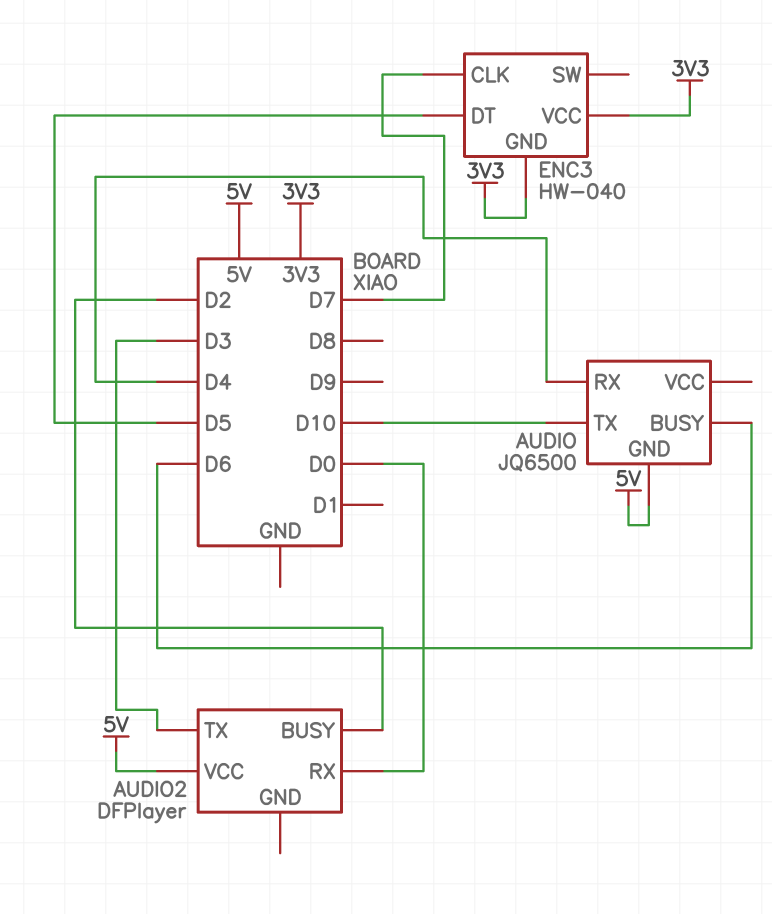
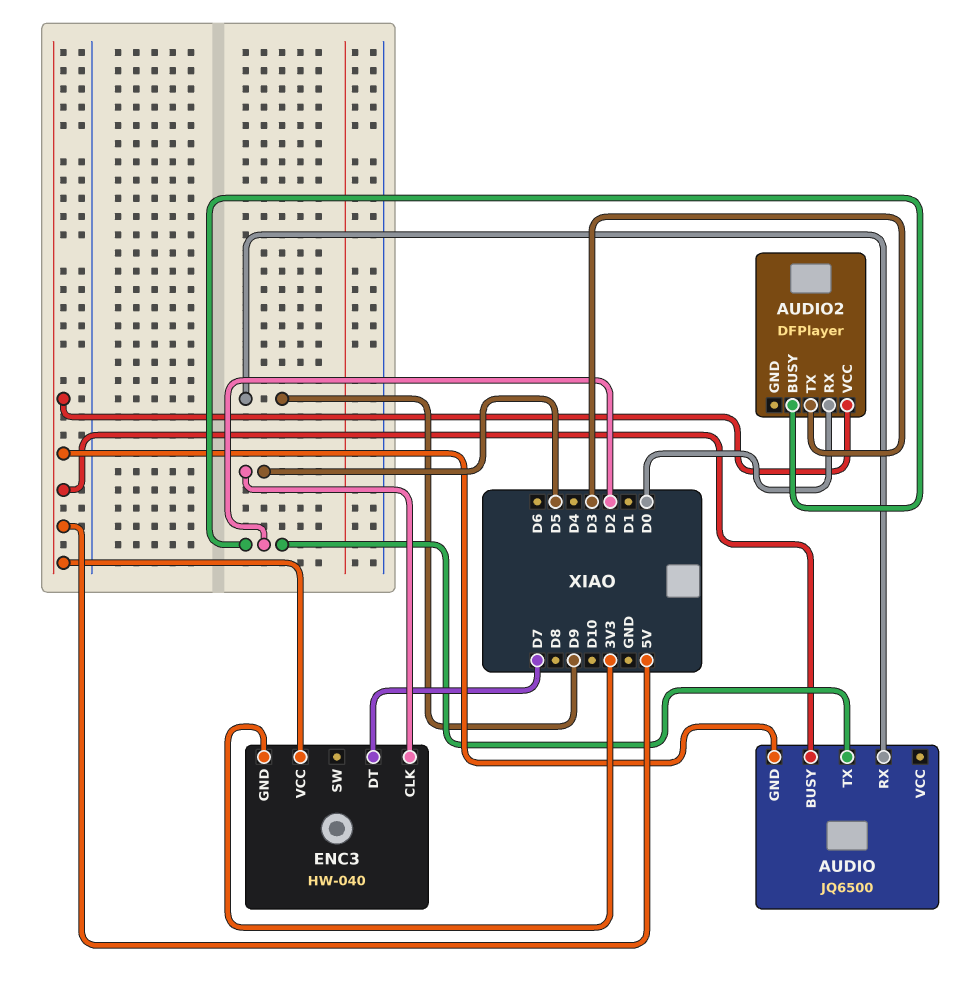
AUDIO pin BUSY: D6 -> 5V
AUDIO pin RX: D4 -> D9
AUDIO pin TX: D10 -> D2
ENC3 pin CLK: D7 -> D5
ENC3 pin DT: D5 -> D7
ENC3 pin VCC: 3V3 -> 5V

